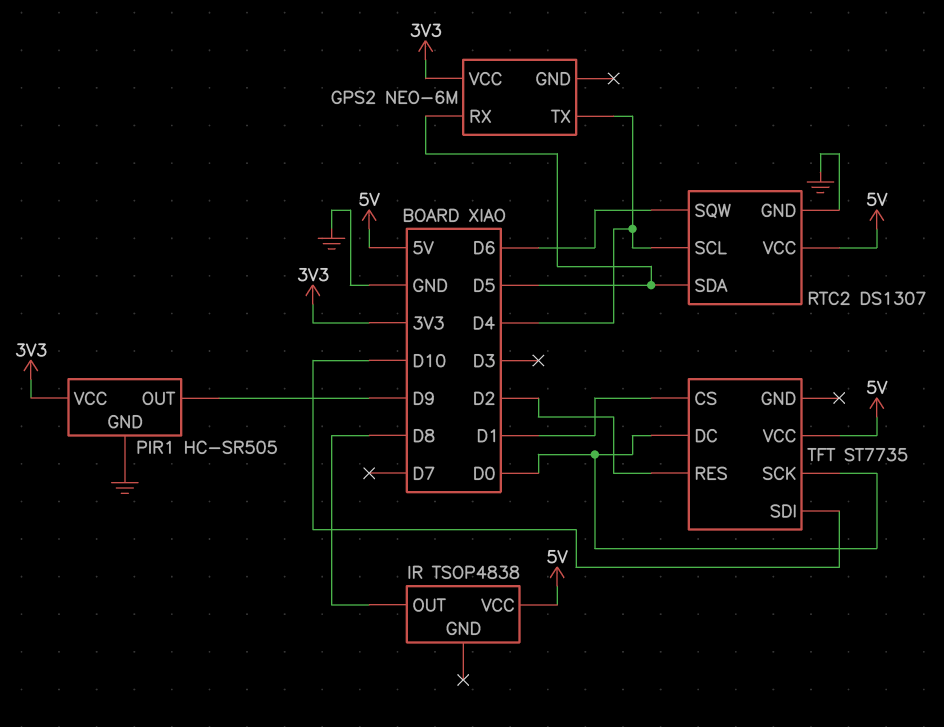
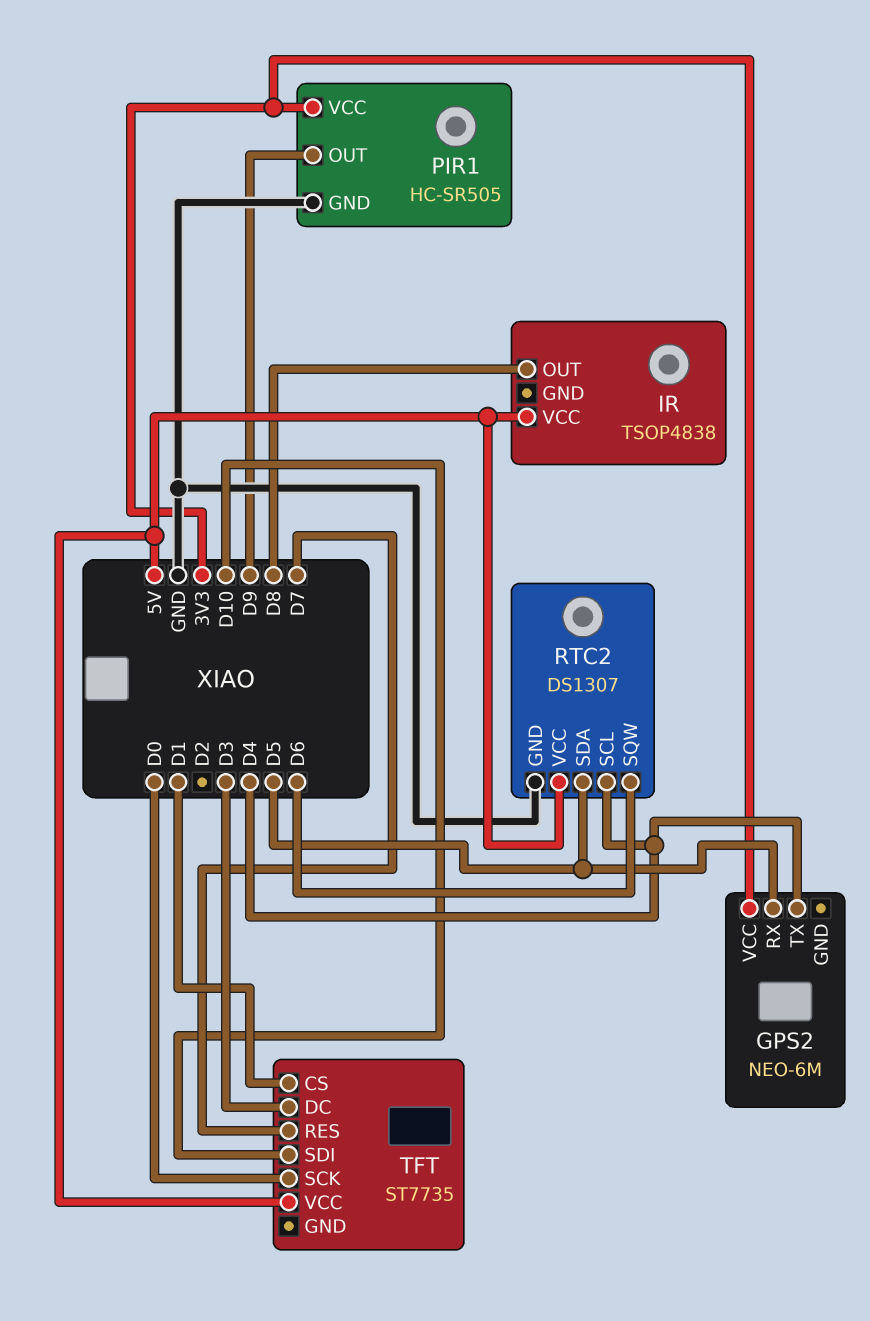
TFT pin DC: D0 -> D3
TFT pin RES: D2 -> D7

